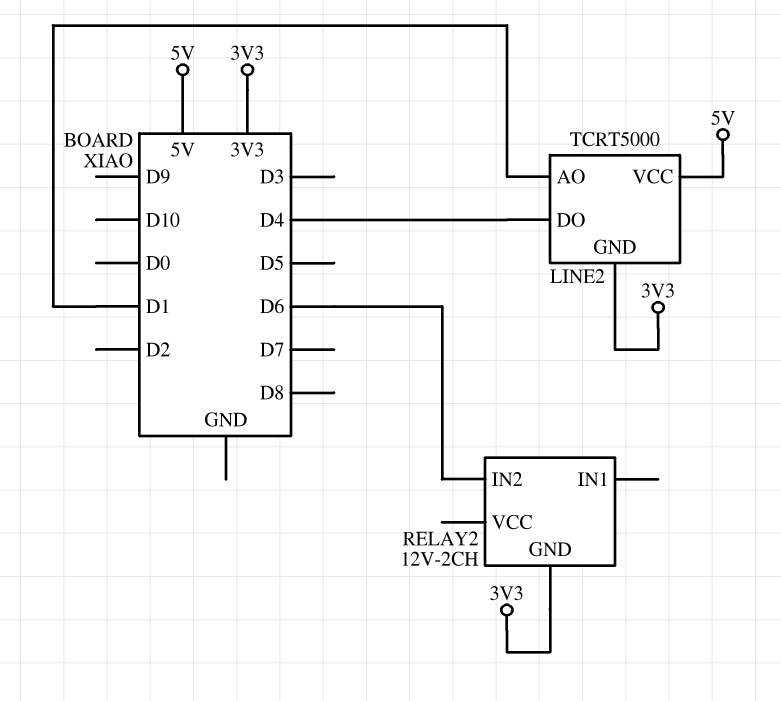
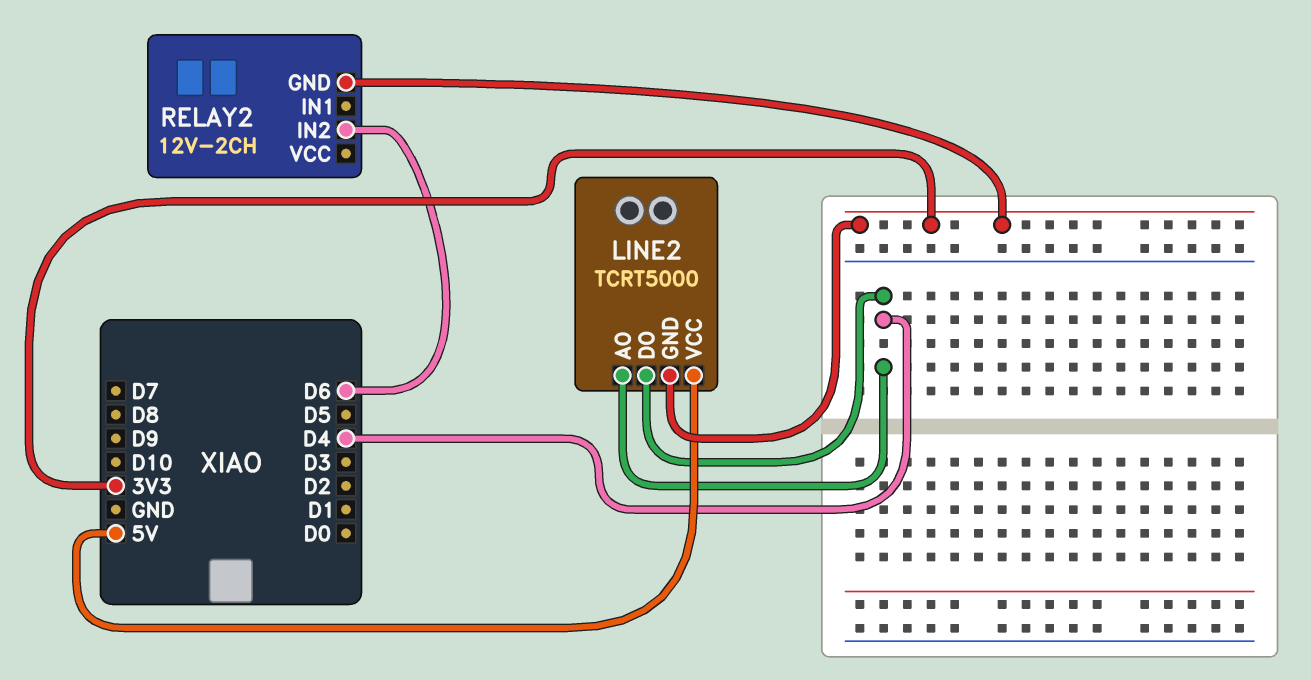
LINE2 pin AO: D1 -> D4

